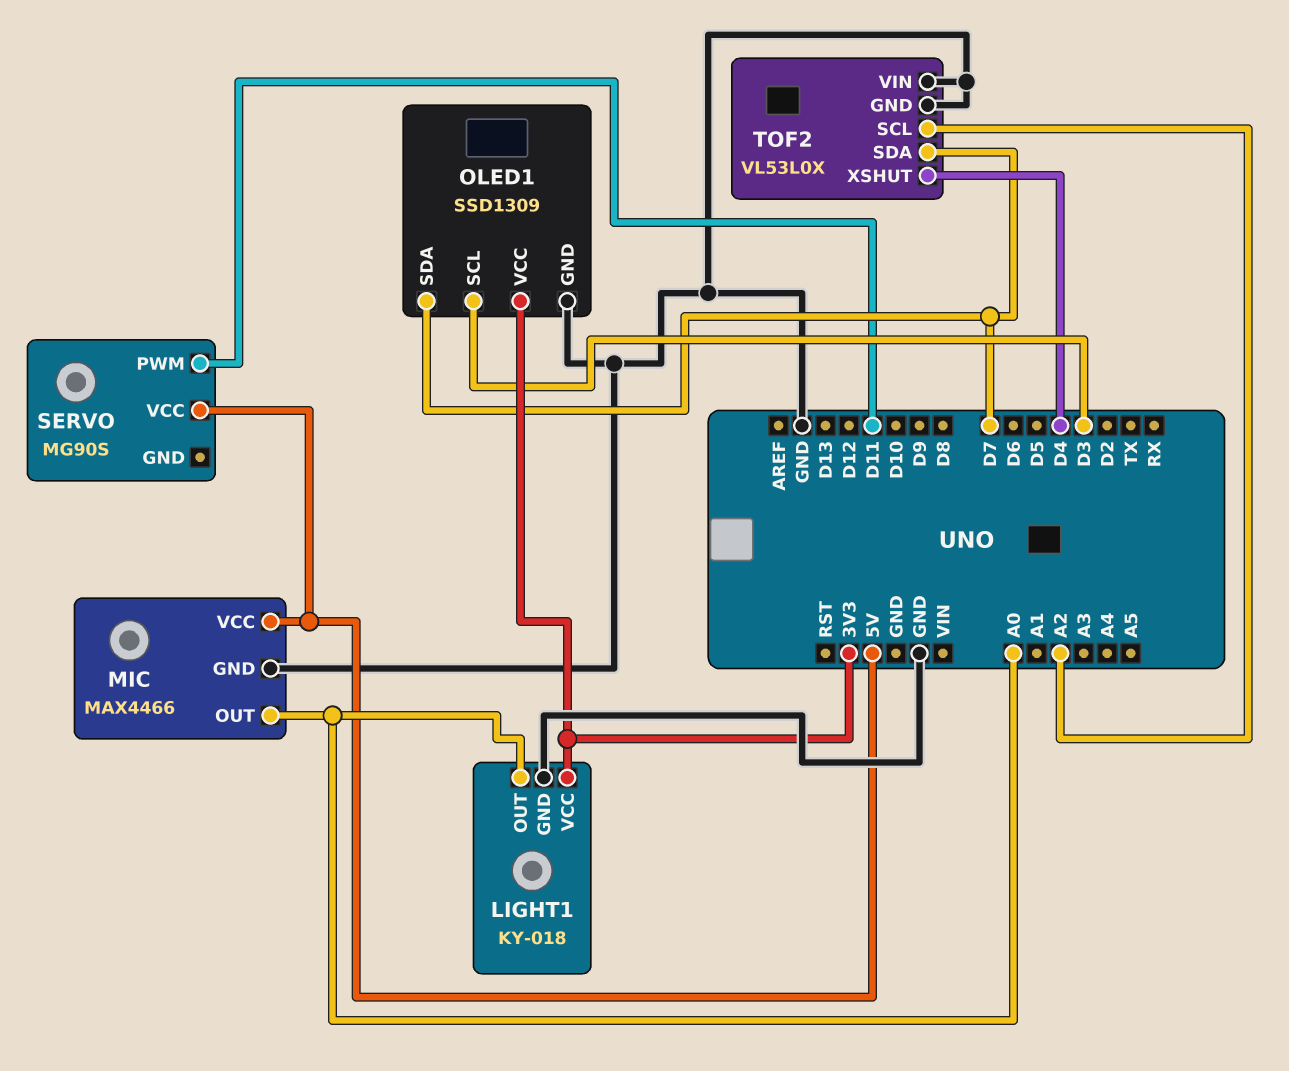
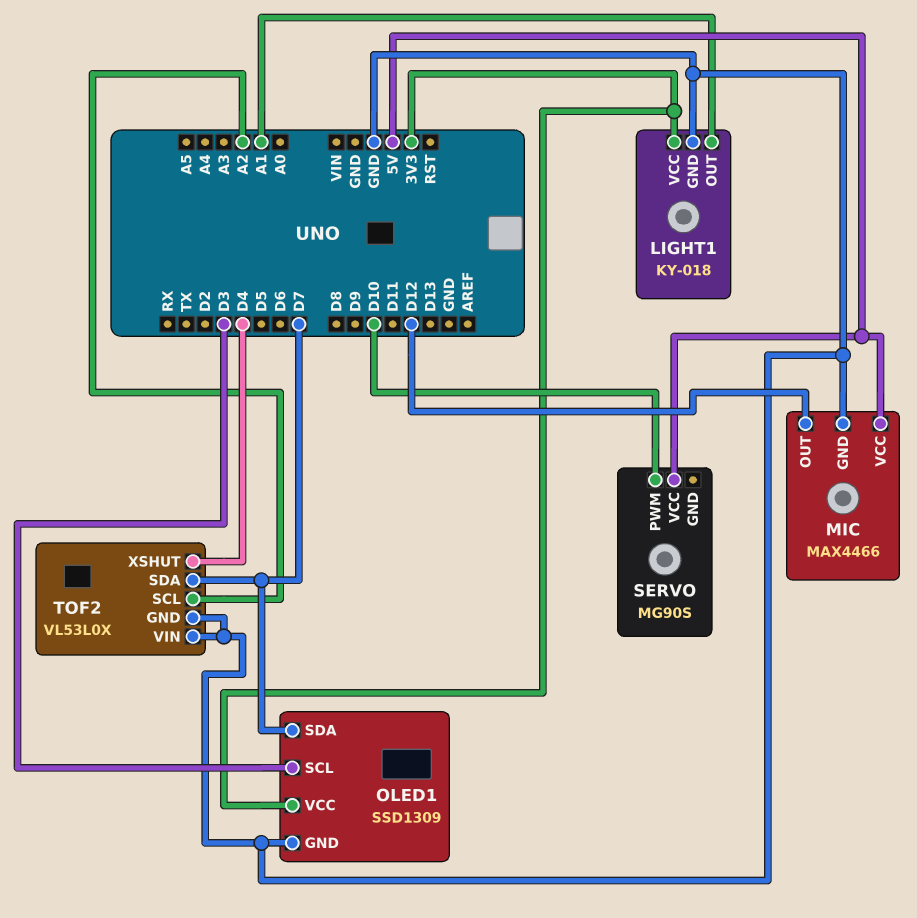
LIGHT1 pin OUT: A0 -> A1
MIC pin OUT: A0 -> D12
SERVO pin PWM: D11 -> D10

